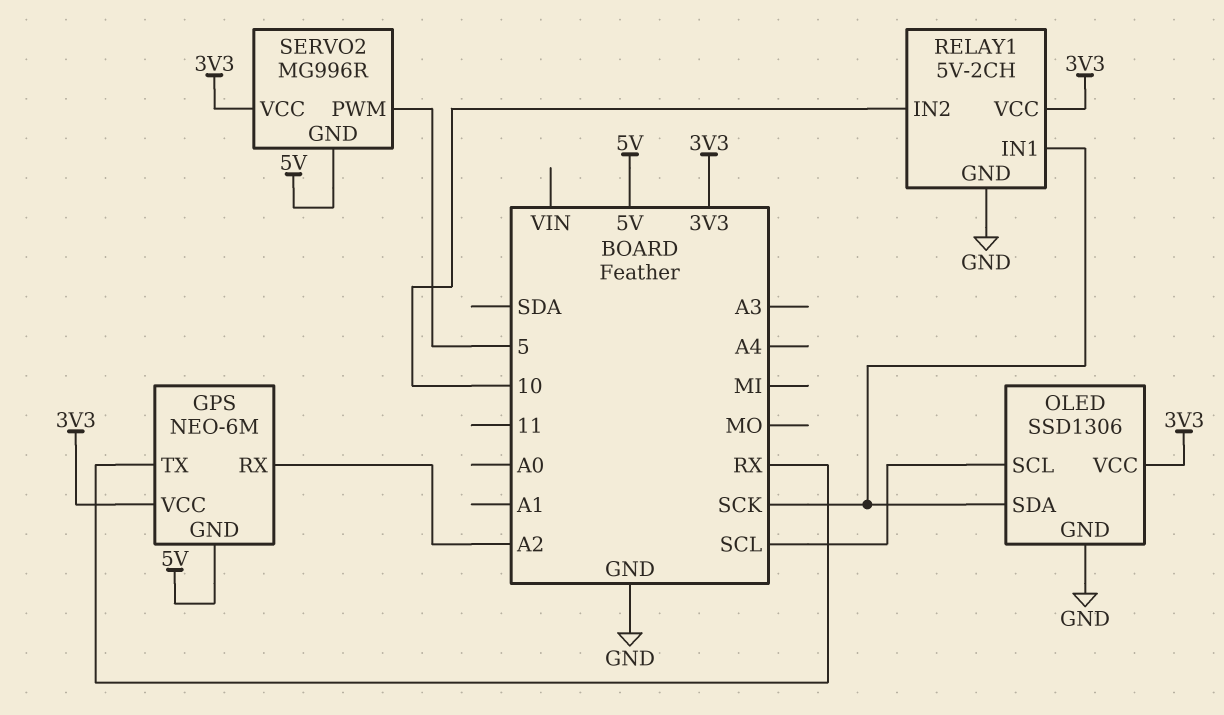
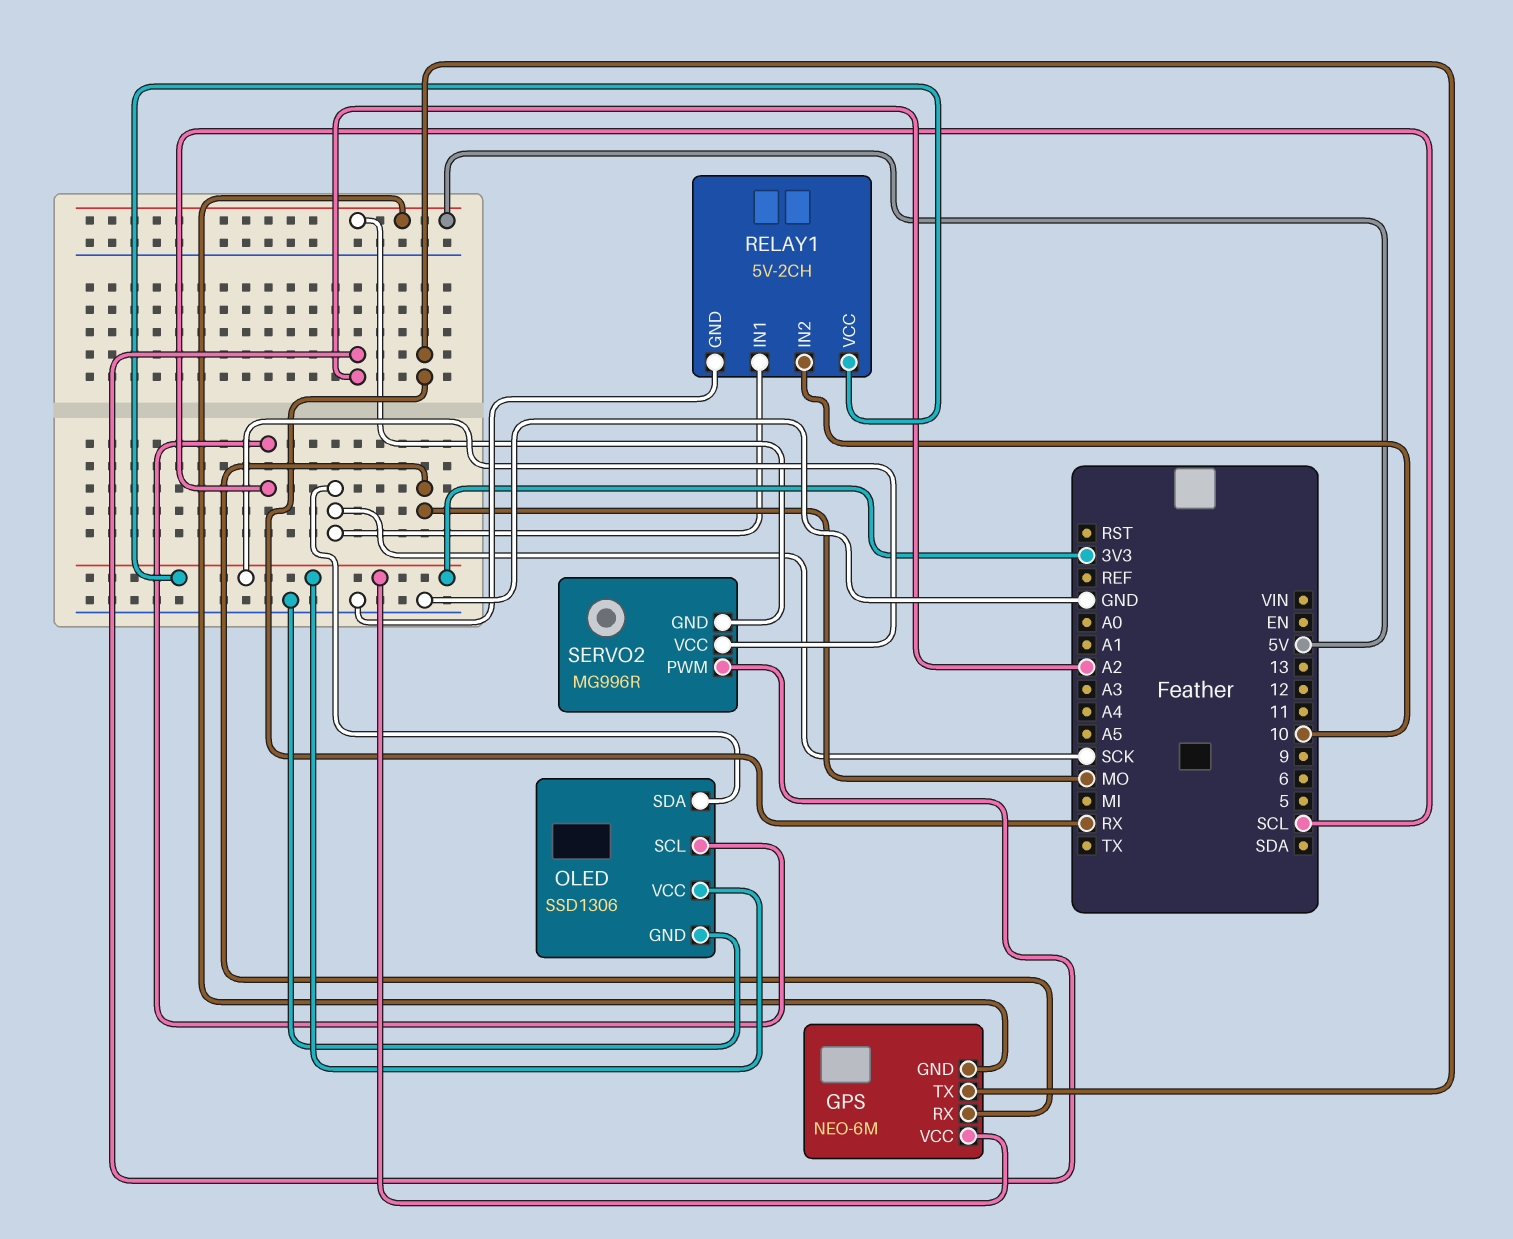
GPS pin RX: A2 -> MO
SERVO2 pin PWM: 5 -> A2

